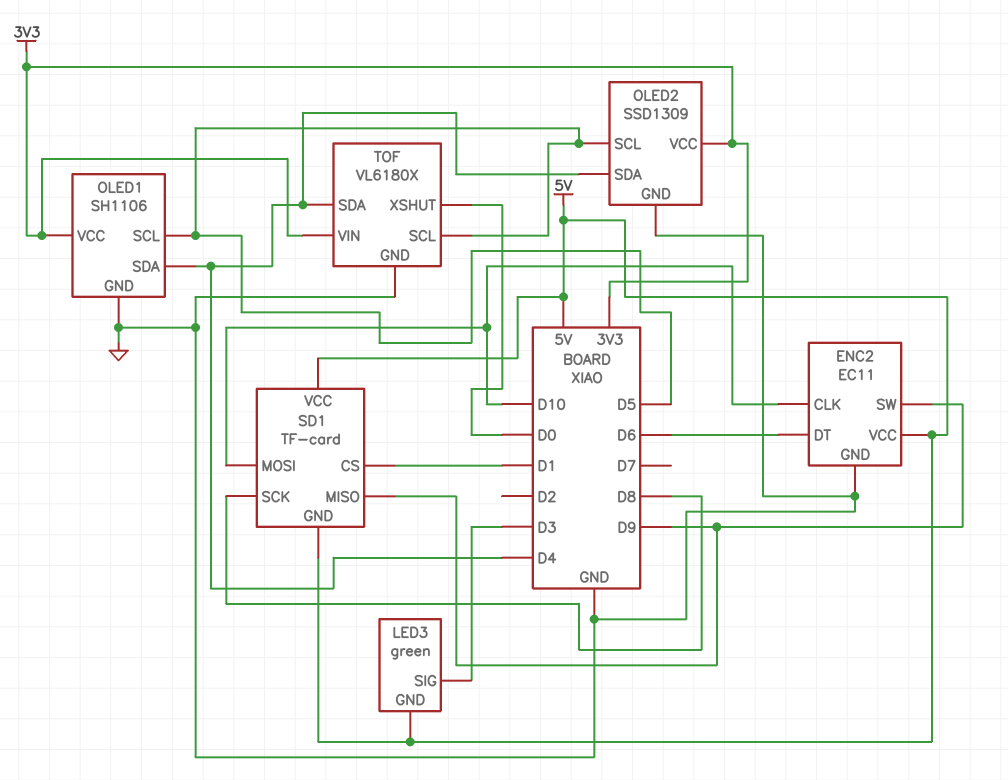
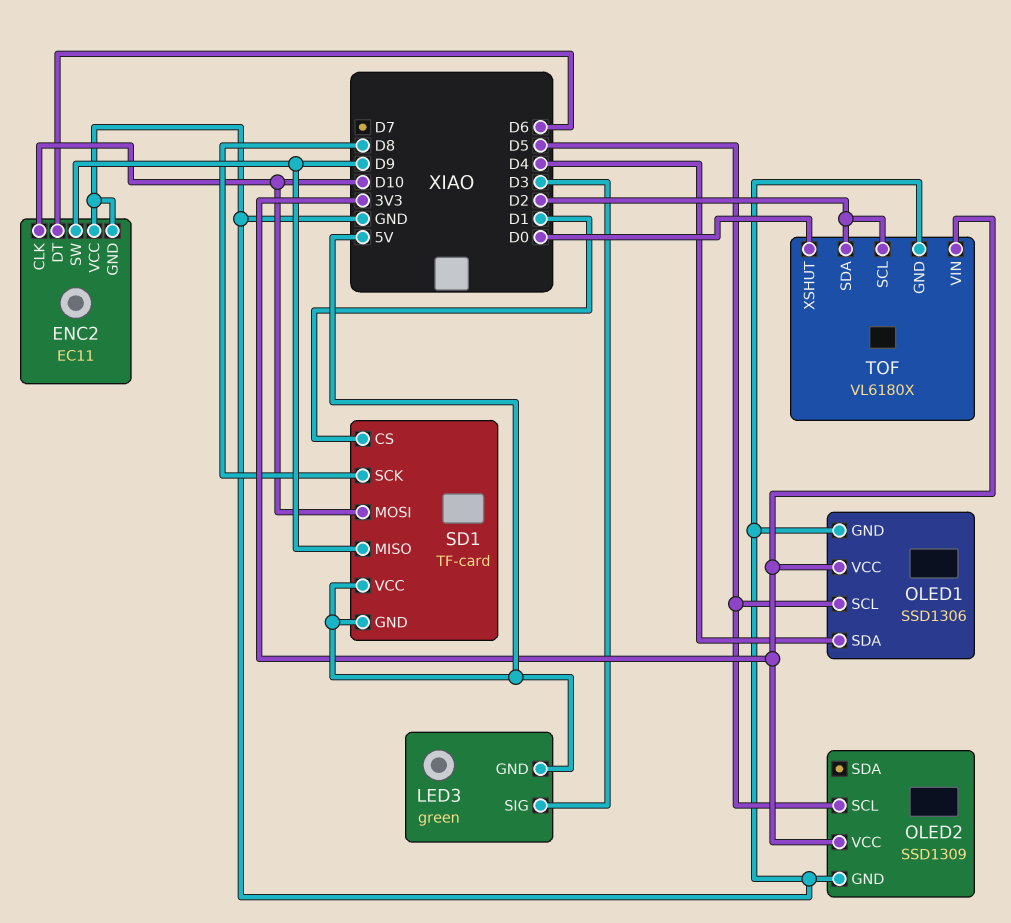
ENC2 pin VCC: 5V -> GND
OLED1: SH1106 -> SSD1306
OLED2 pin SDA: D4 -> none
TOF pin SCL: D5 -> D2
TOF pin SDA: D4 -> D2

